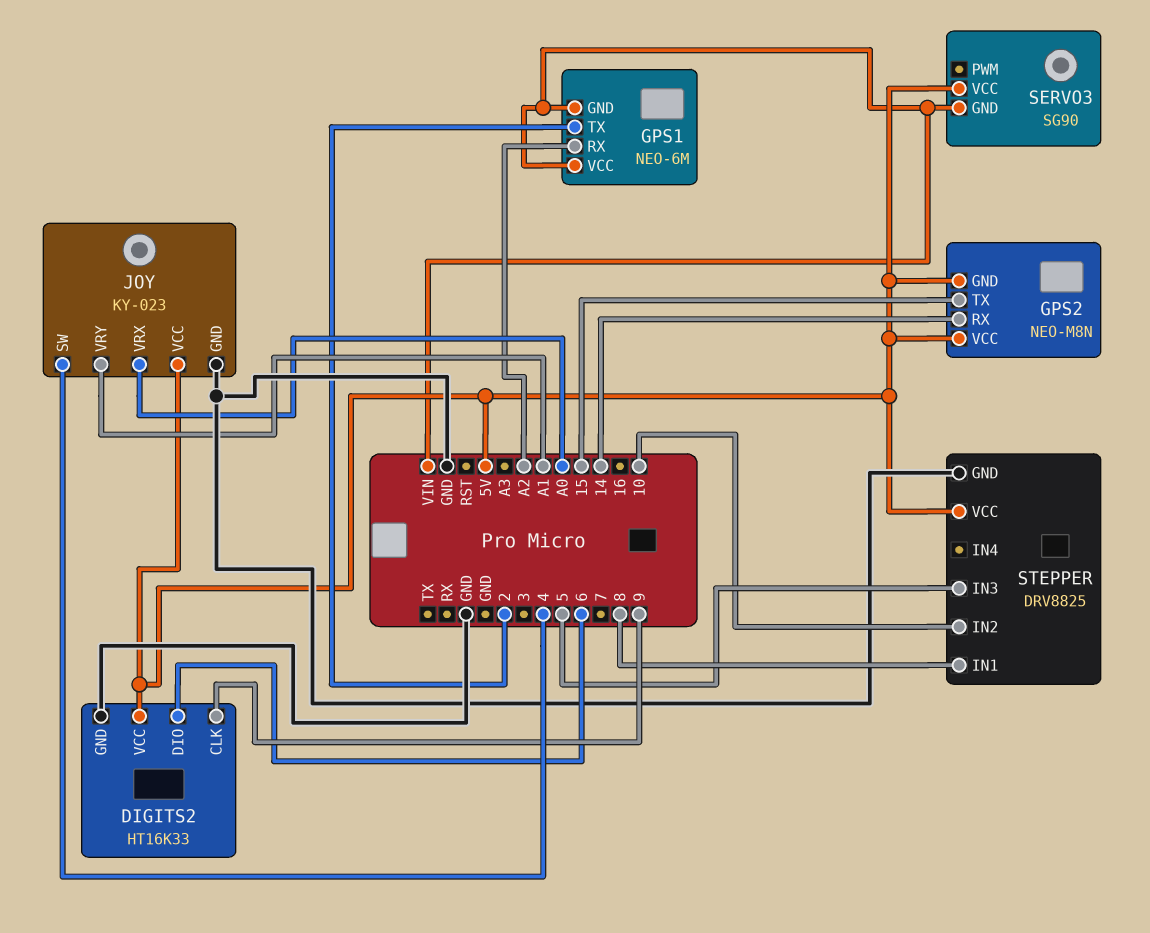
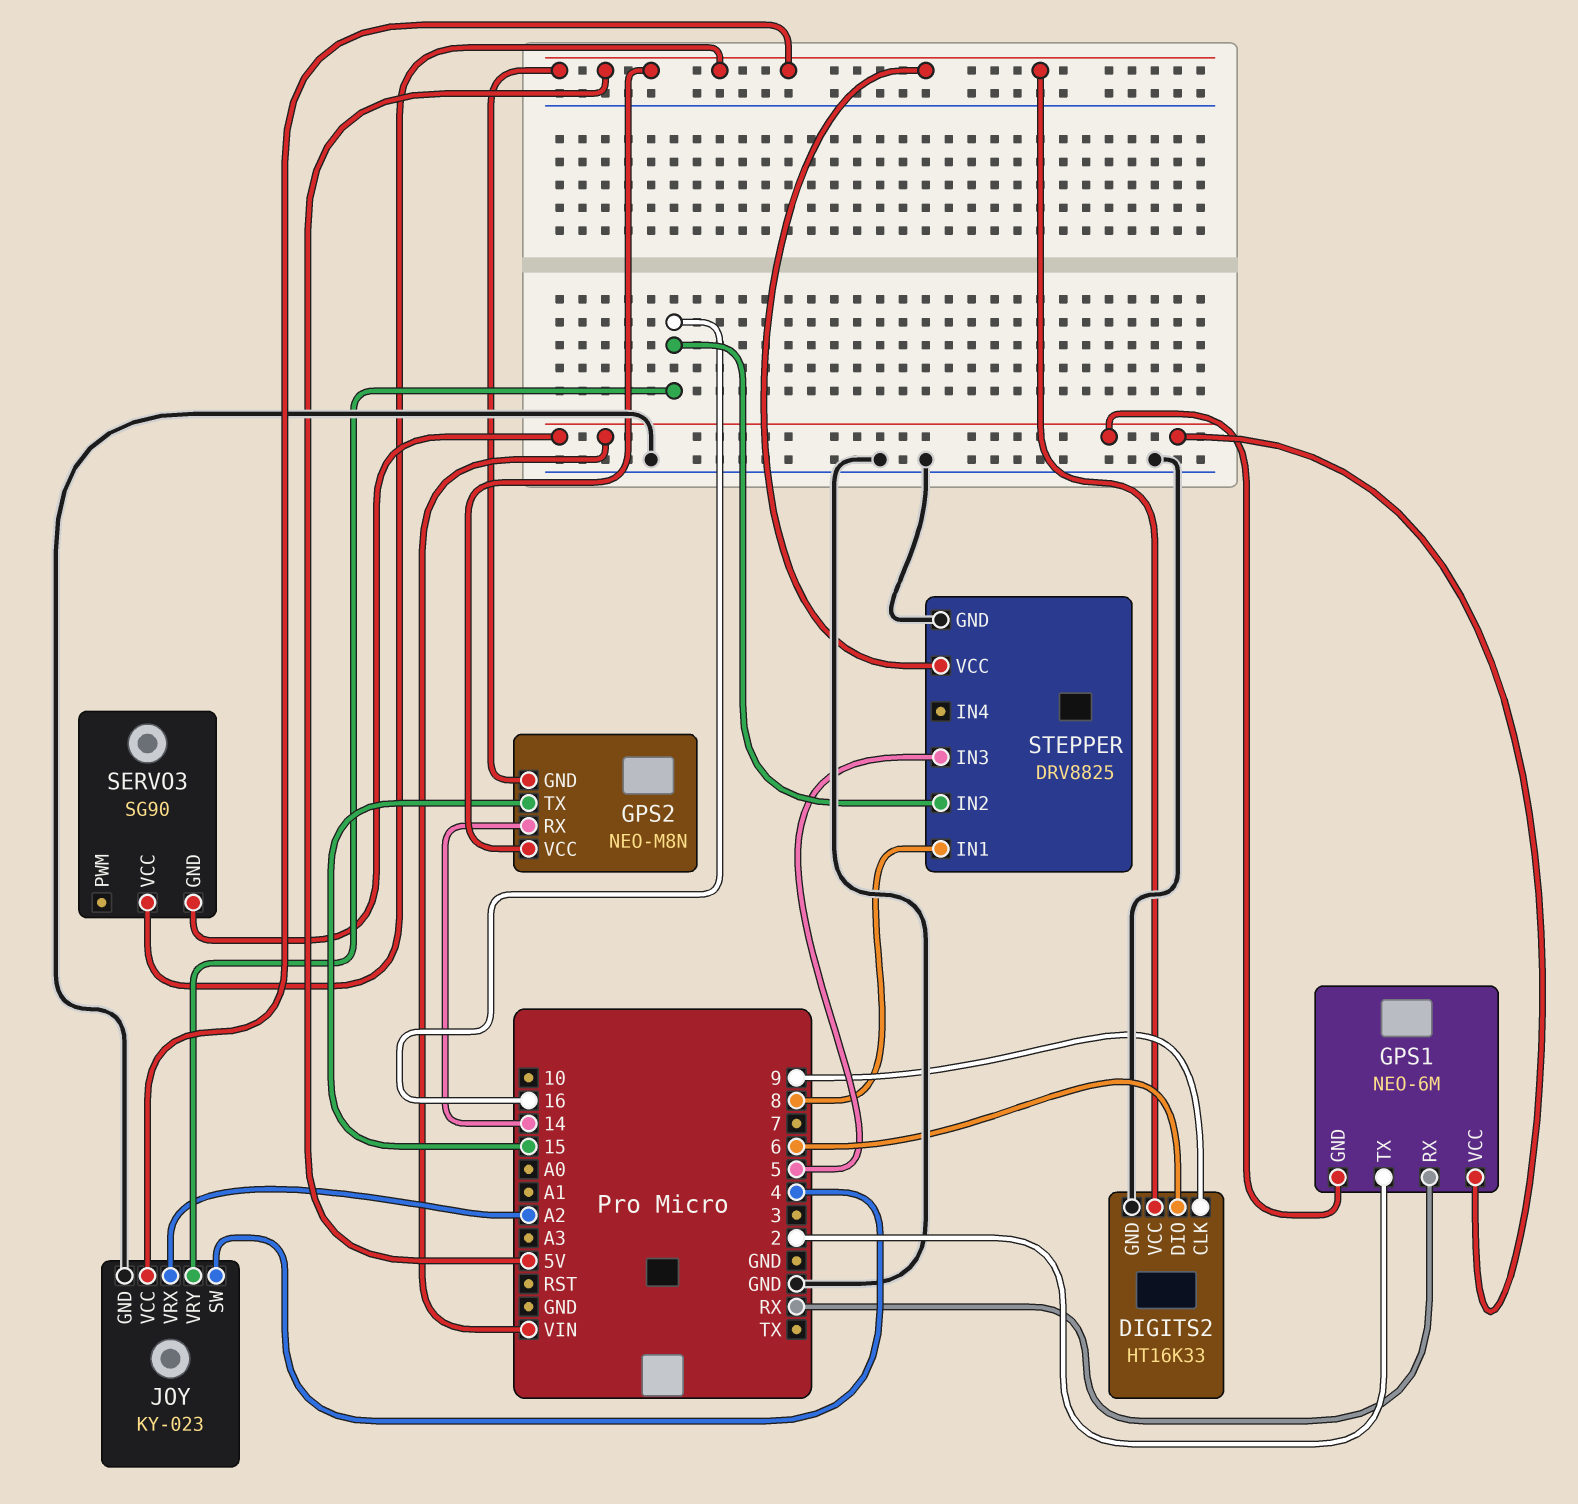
GPS1 pin RX: A2 -> RX
JOY pin VRX: A0 -> A2
JOY pin VRY: A1 -> 16
STEPPER pin IN2: 10 -> 16

